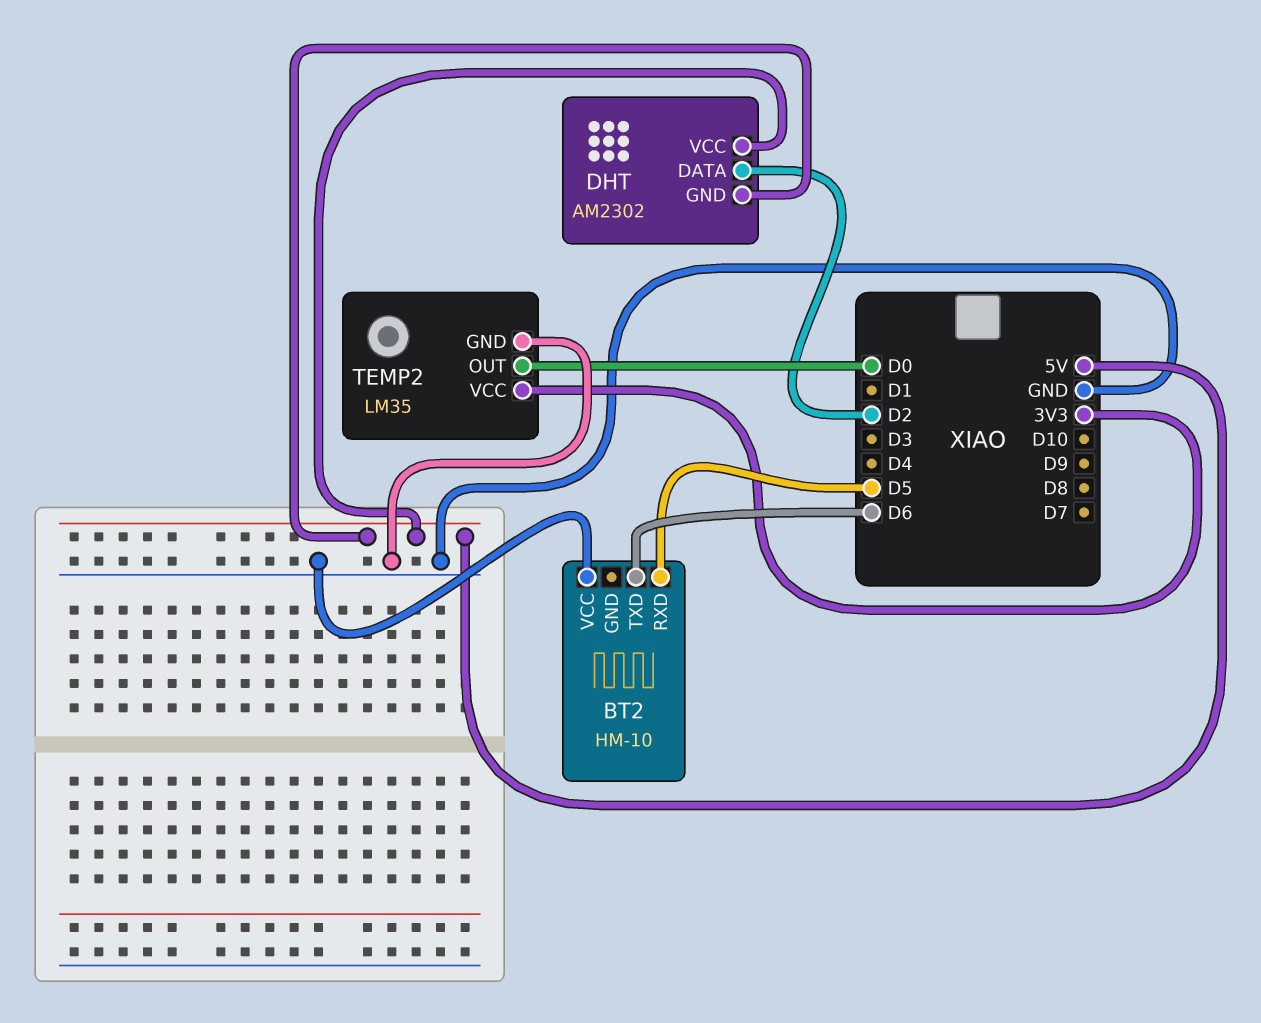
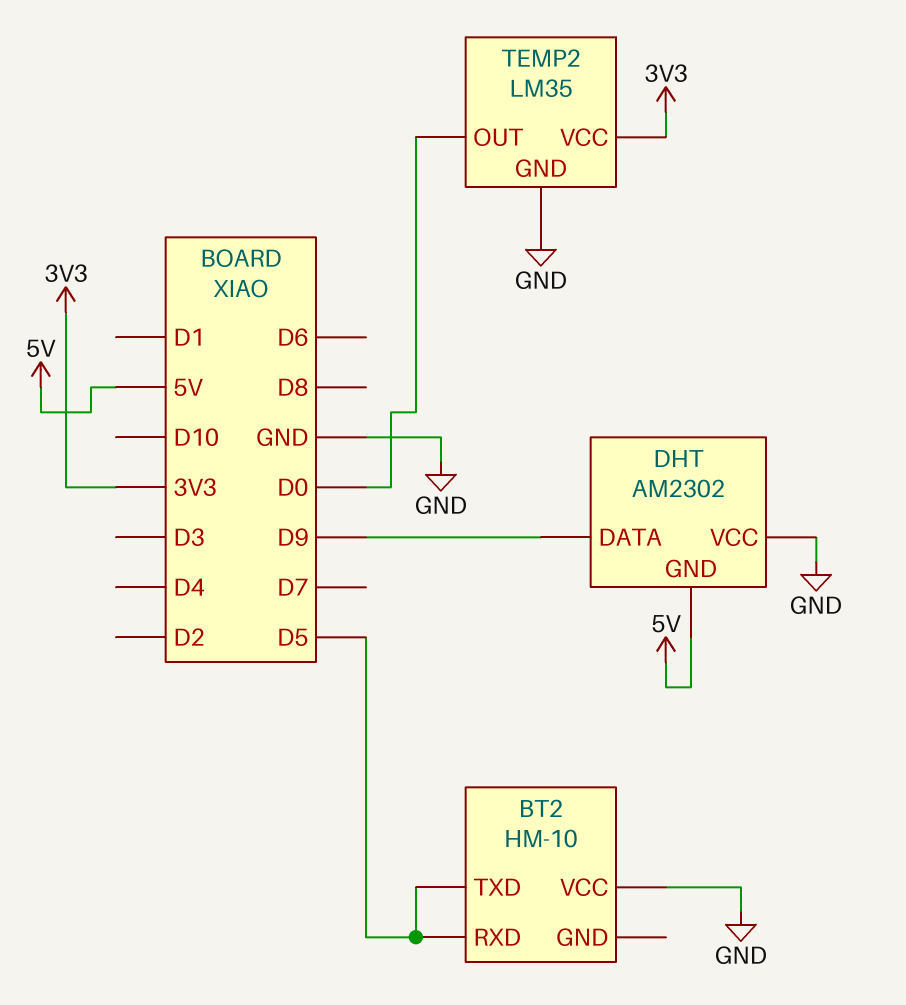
BT2 pin TXD: D6 -> D5
DHT pin DATA: D2 -> D9
DHT pin VCC: 5V -> GND

